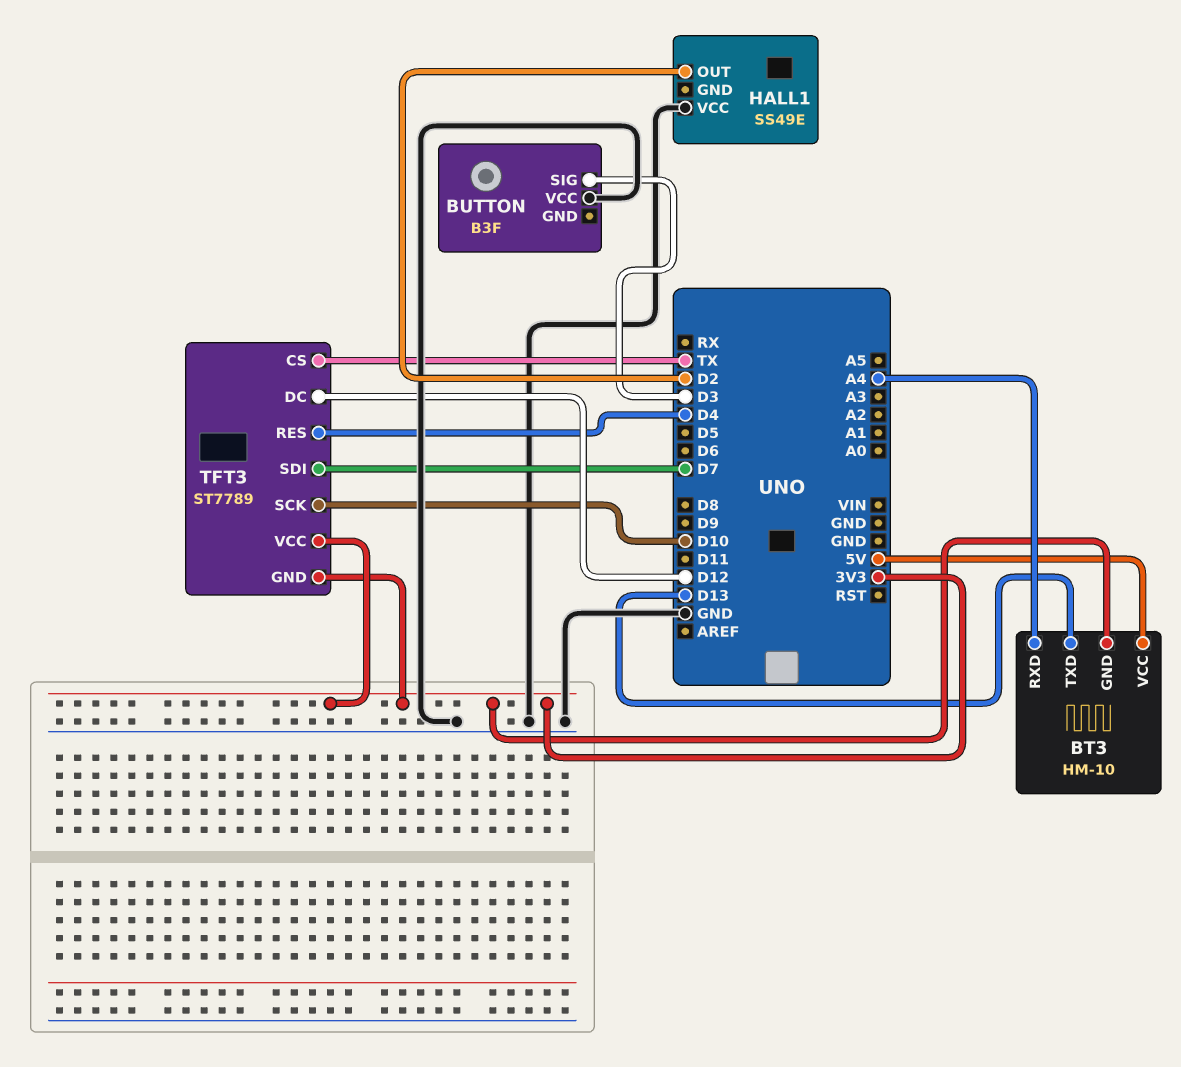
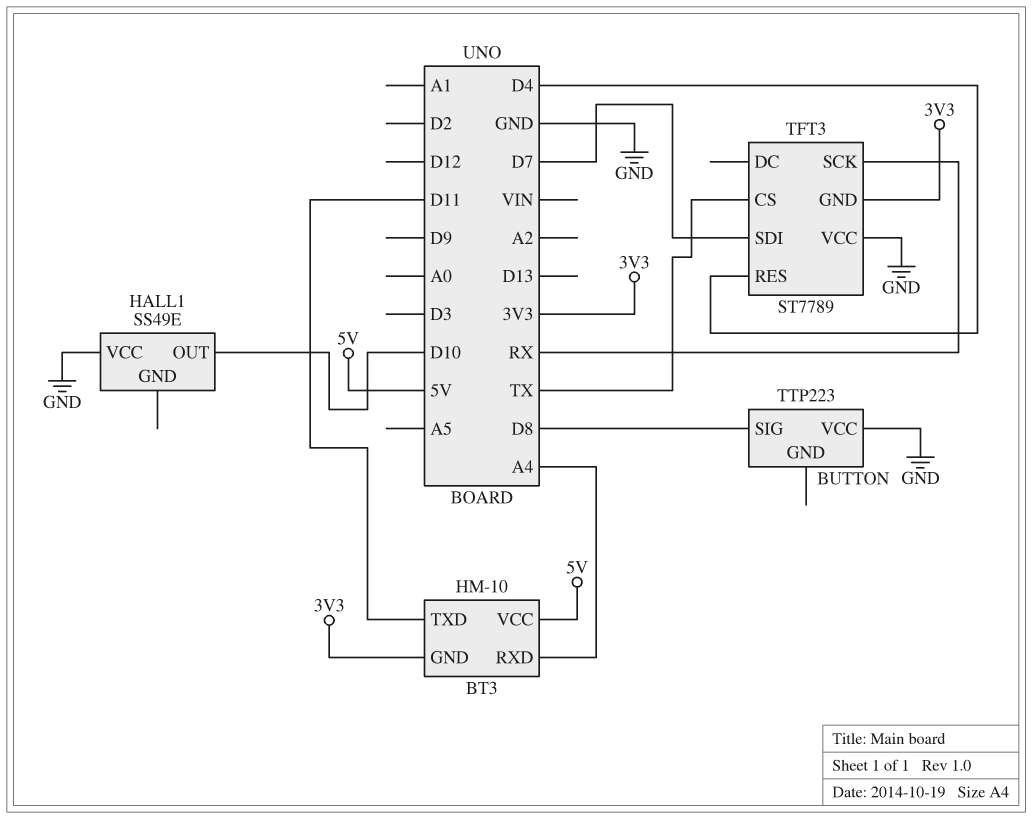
BT3 pin TXD: D13 -> D11
BUTTON: B3F -> TTP223
BUTTON pin SIG: D3 -> D8
HALL1 pin OUT: D2 -> D10
TFT3 pin DC: D12 -> none
TFT3 pin SCK: D10 -> RX
TFT3 pin VCC: 3V3 -> GND

